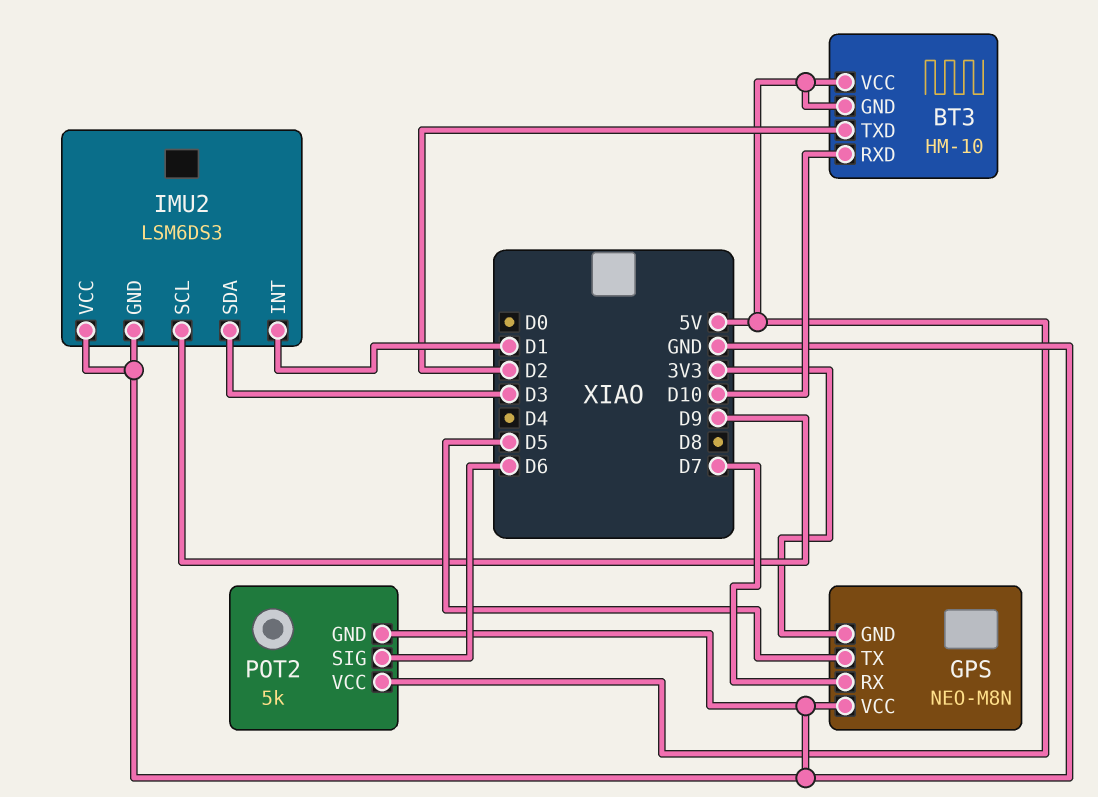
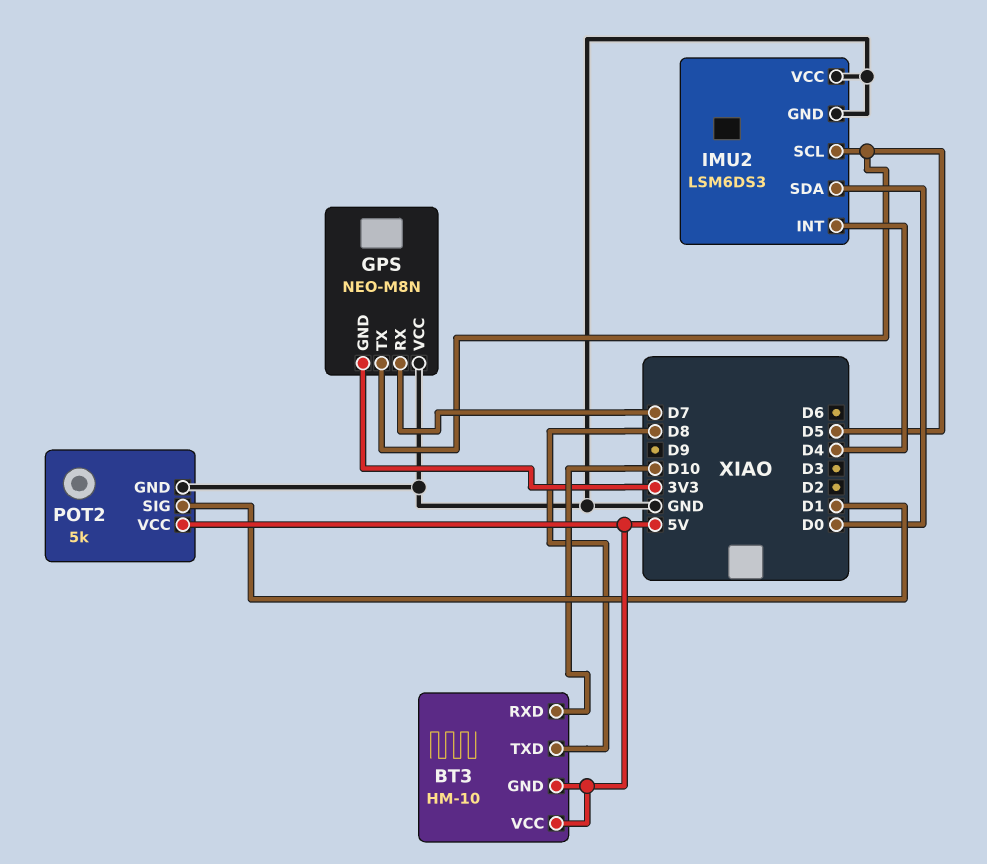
BT3 pin TXD: D2 -> D8
IMU2 pin INT: D1 -> D4
IMU2 pin SCL: D9 -> D5
IMU2 pin SDA: D3 -> D0
POT2 pin SIG: D6 -> D1

